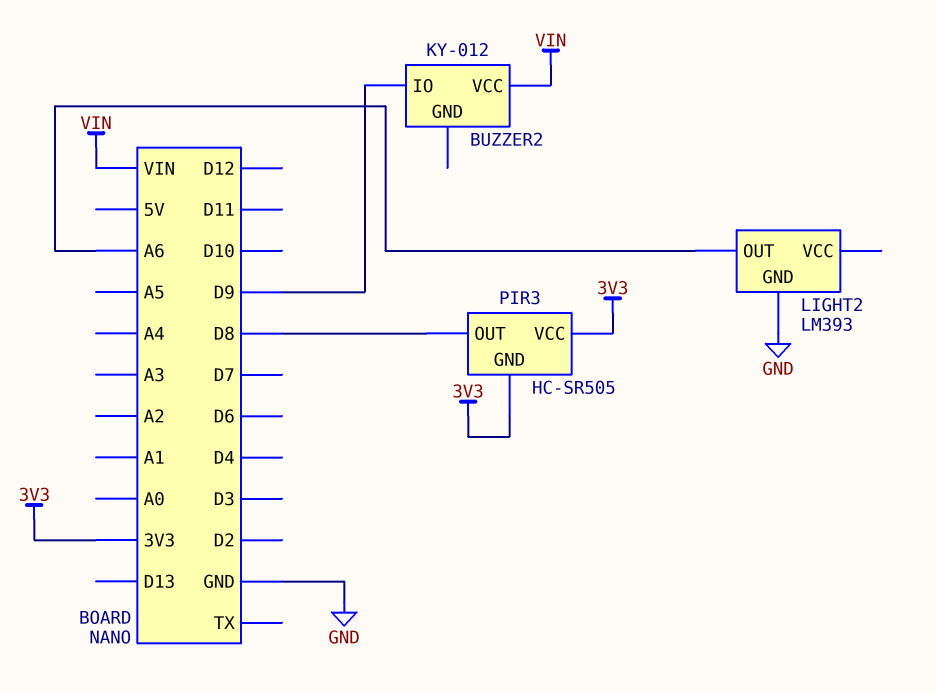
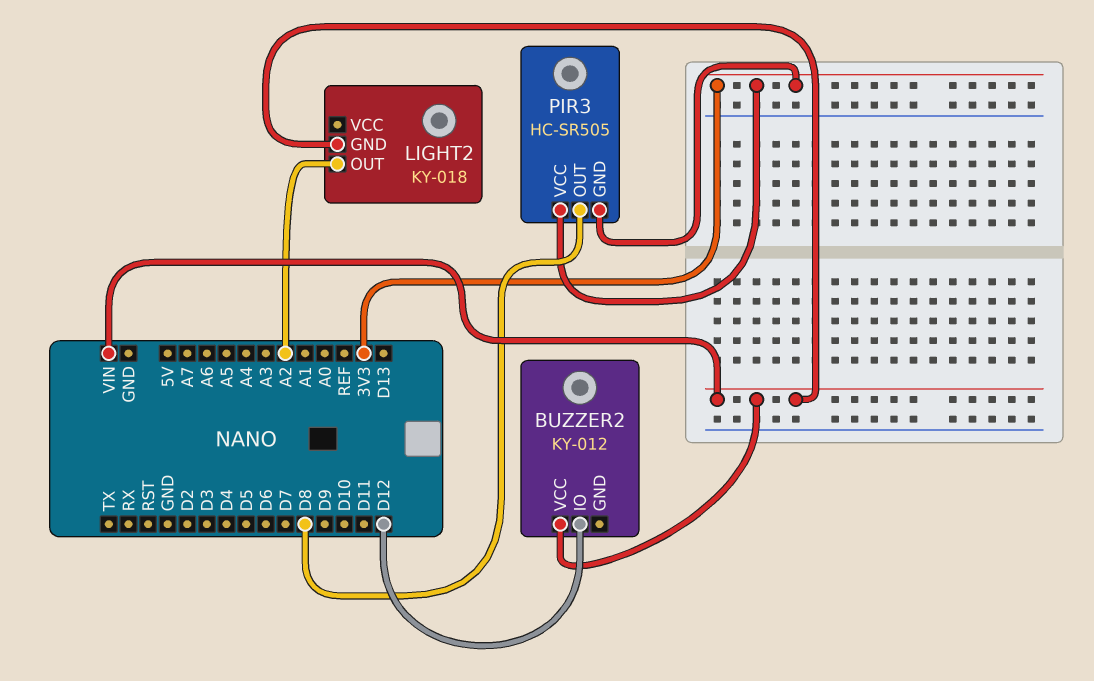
BUZZER2 pin IO: D9 -> D12
LIGHT2: LM393 -> KY-018
LIGHT2 pin GND: GND -> VIN
LIGHT2 pin OUT: A6 -> A2

